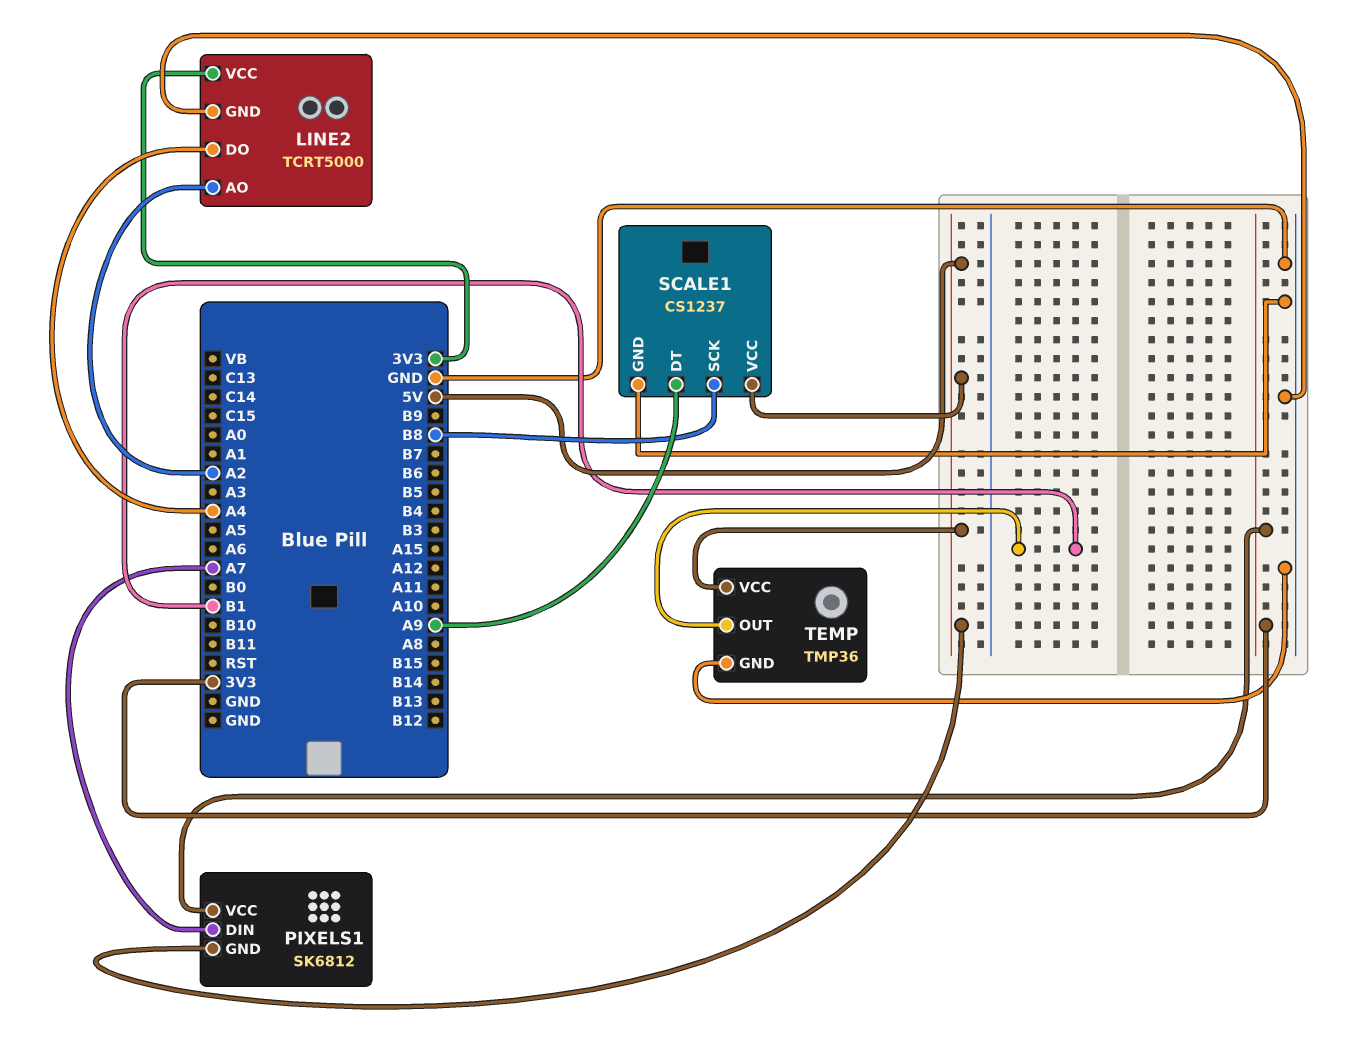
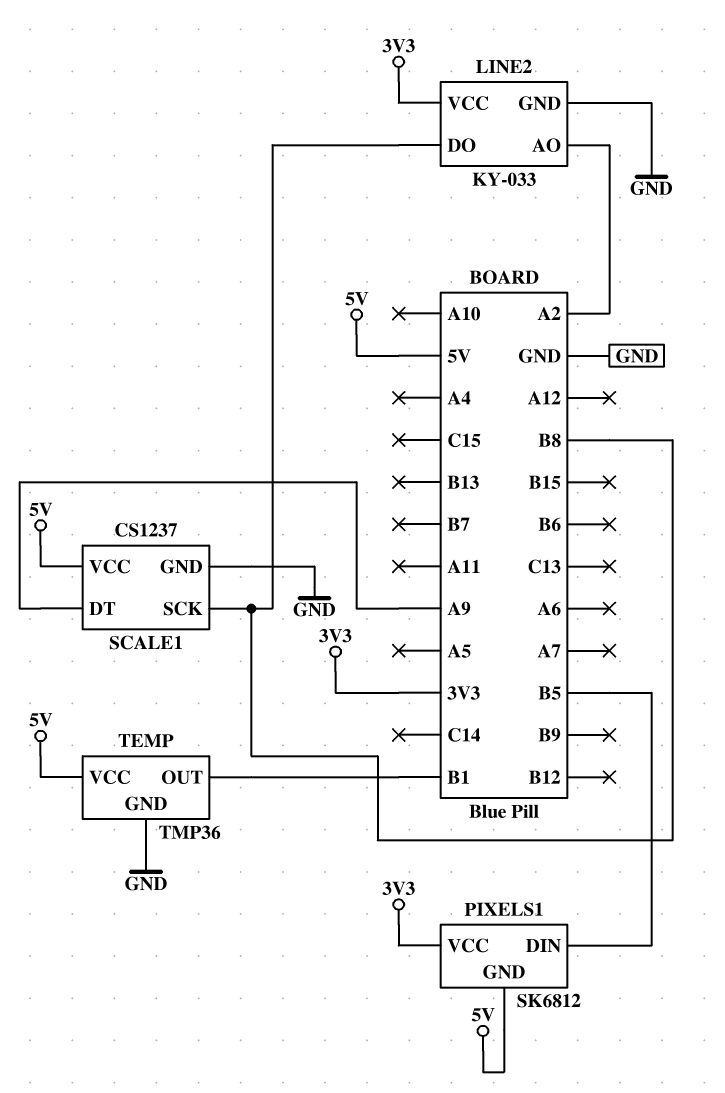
LINE2: TCRT5000 -> KY-033
LINE2 pin DO: A4 -> B8
PIXELS1 pin DIN: A7 -> B5

